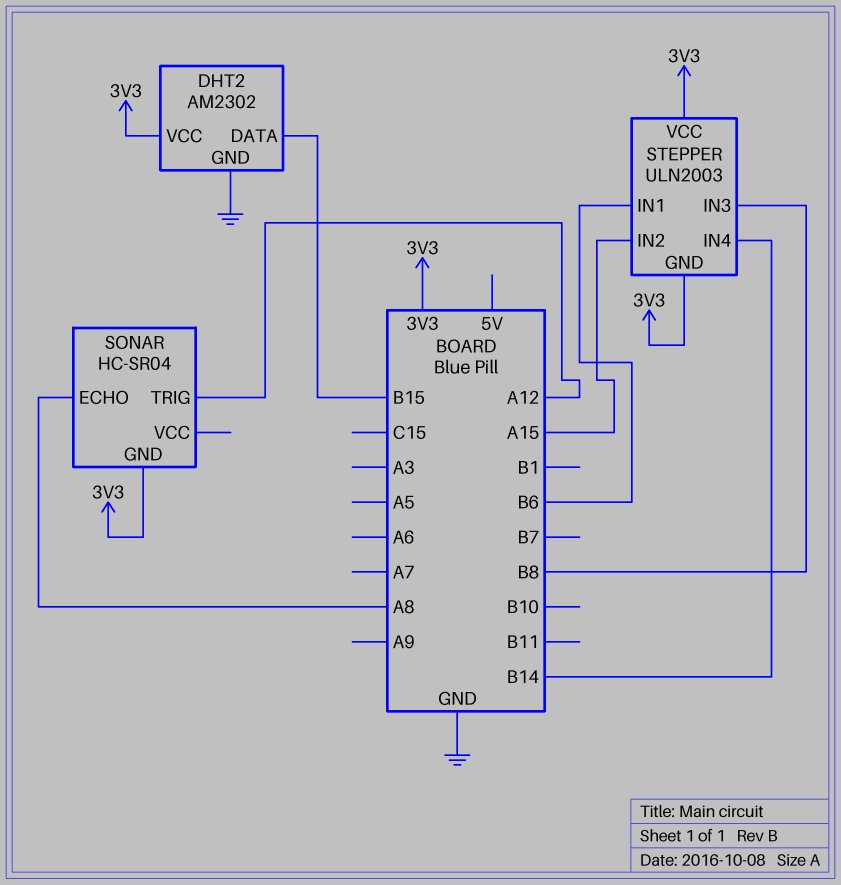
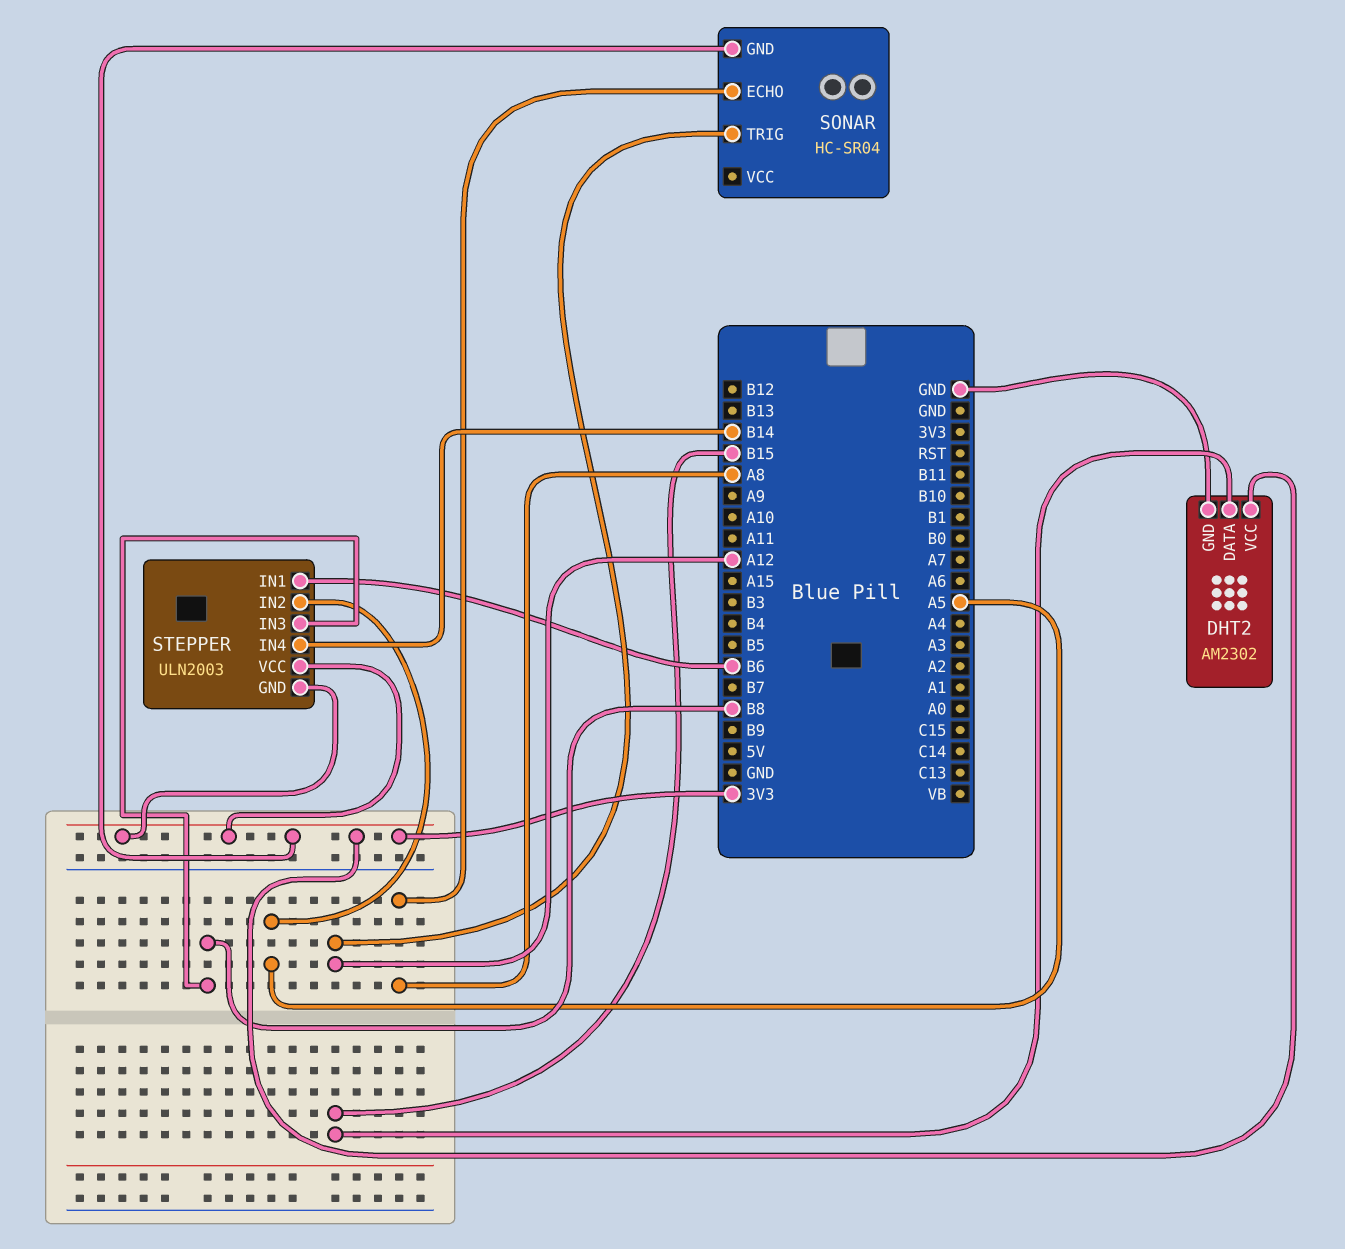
STEPPER pin IN2: A15 -> A5

